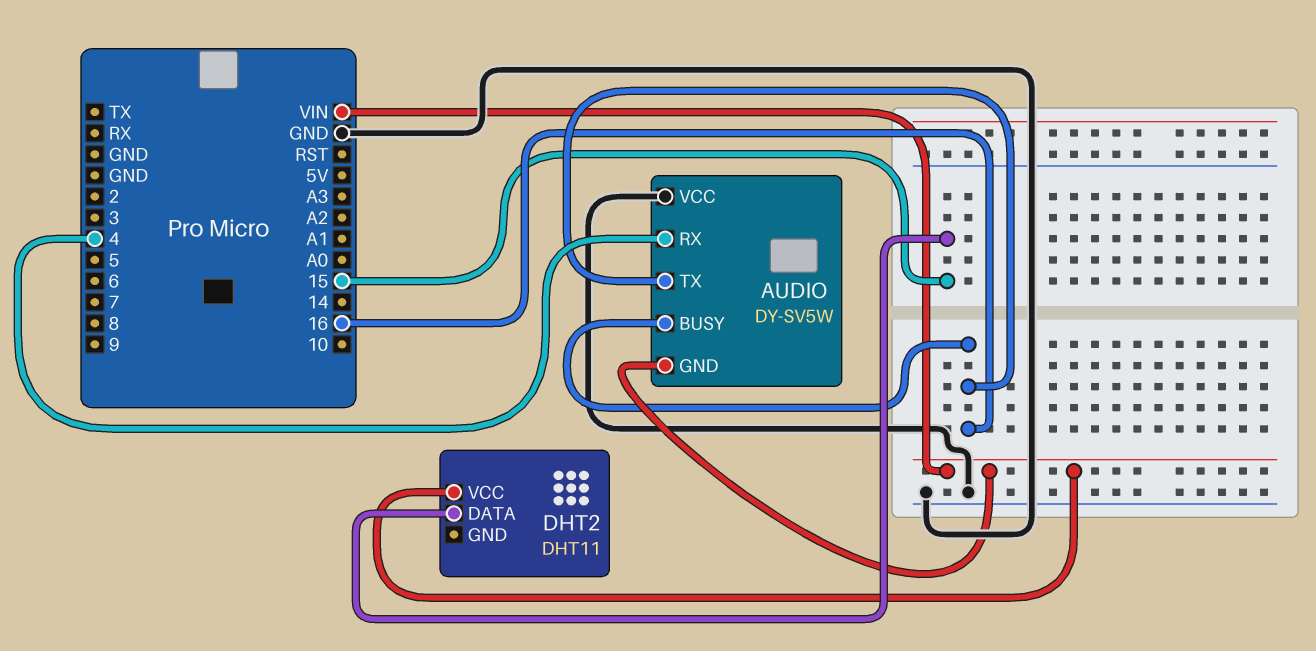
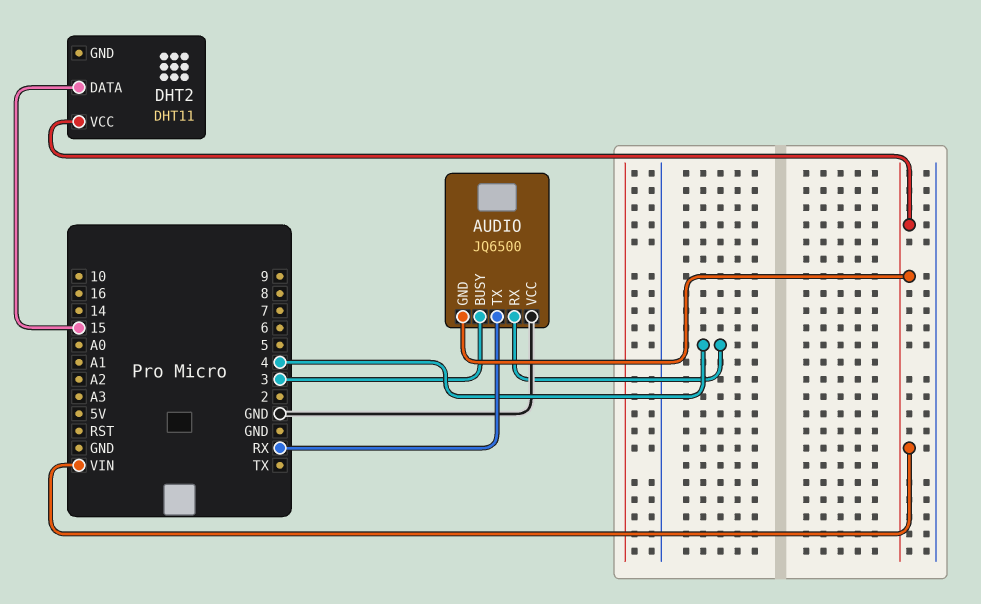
AUDIO: DY-SV5W -> JQ6500
AUDIO pin BUSY: 16 -> 3
AUDIO pin TX: 16 -> RX

